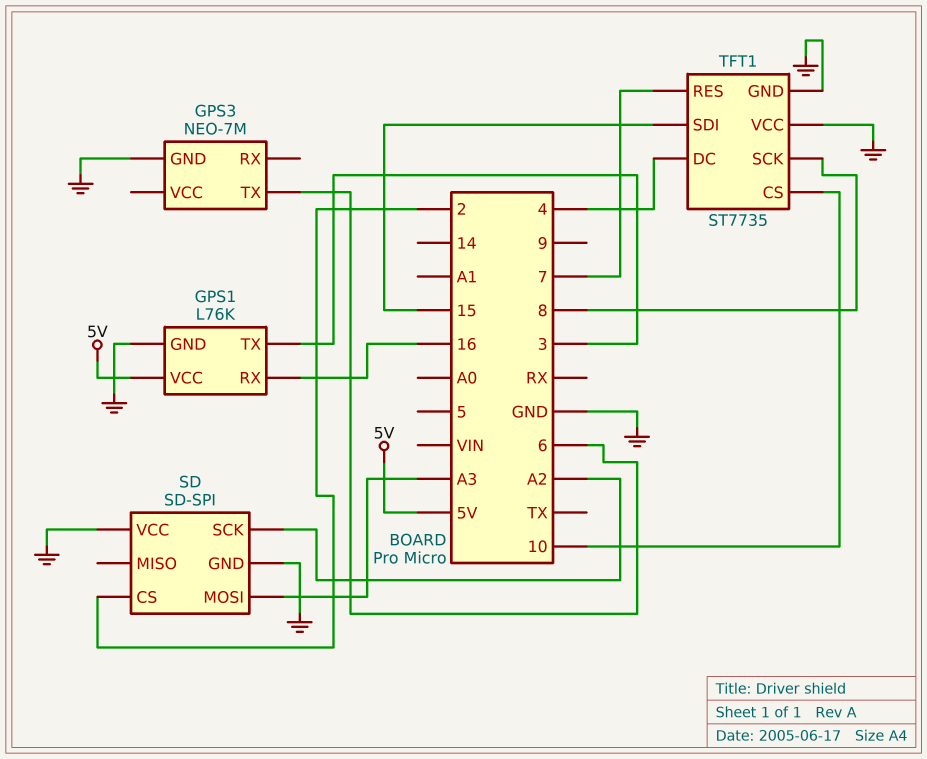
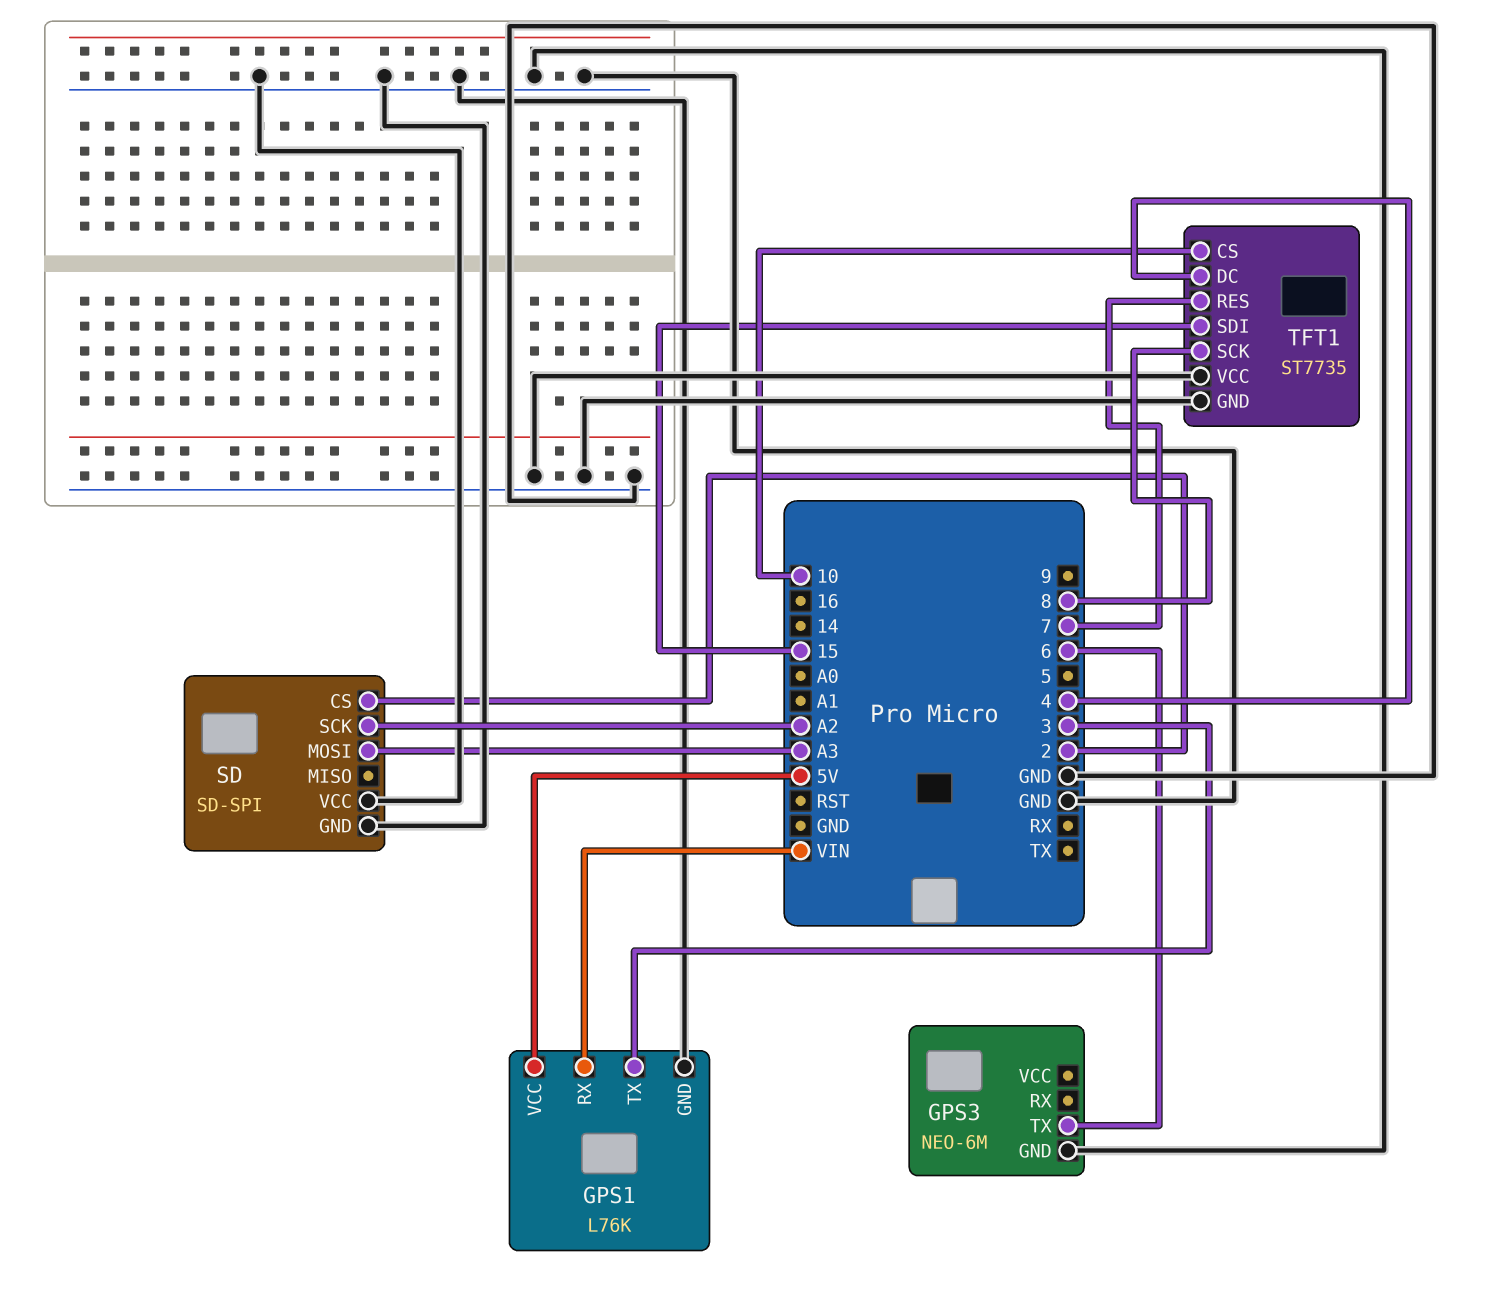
GPS1 pin RX: 16 -> VIN
GPS3: NEO-7M -> NEO-6M

